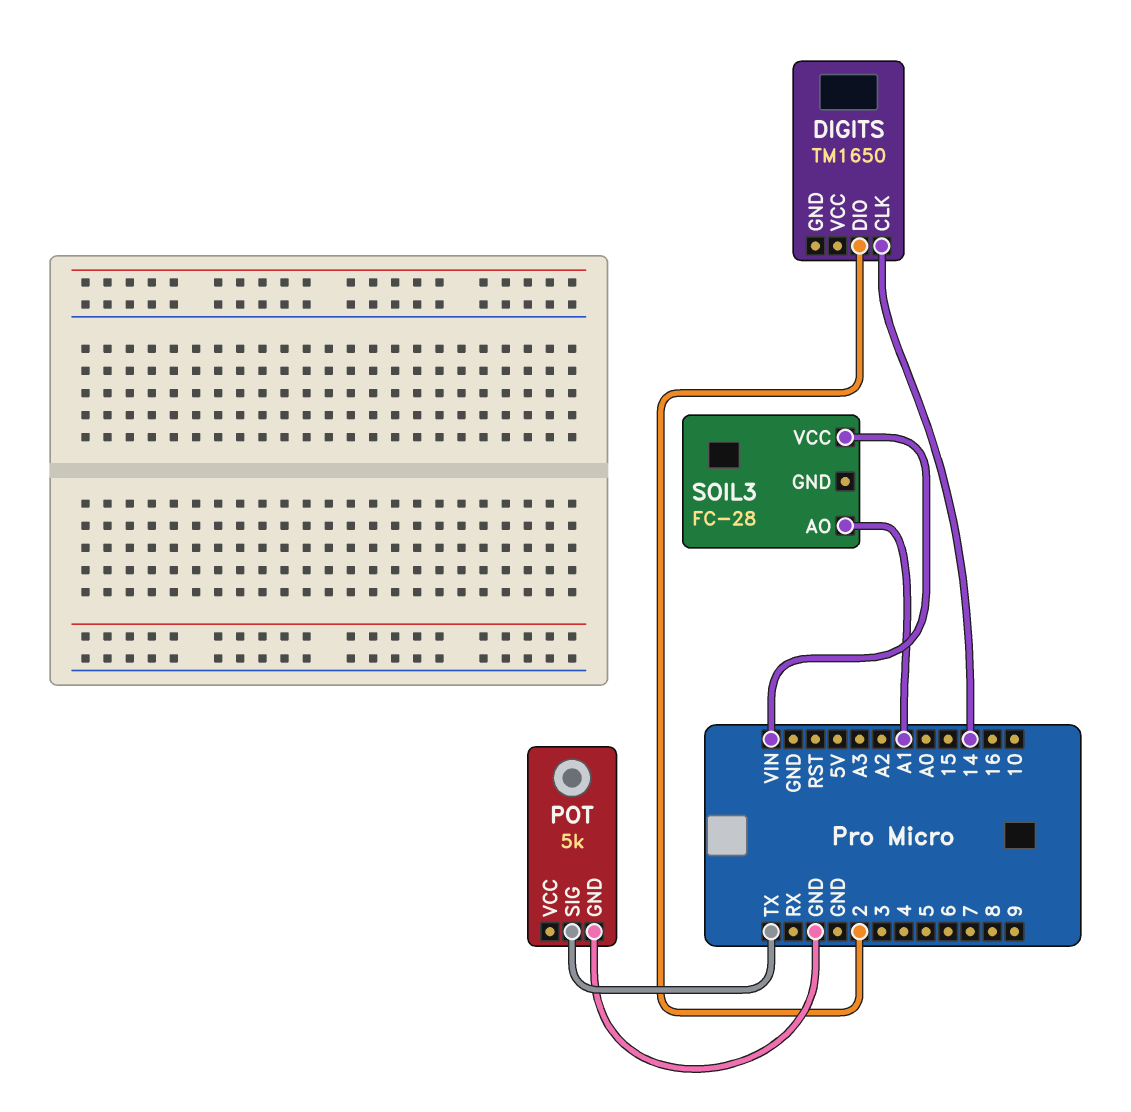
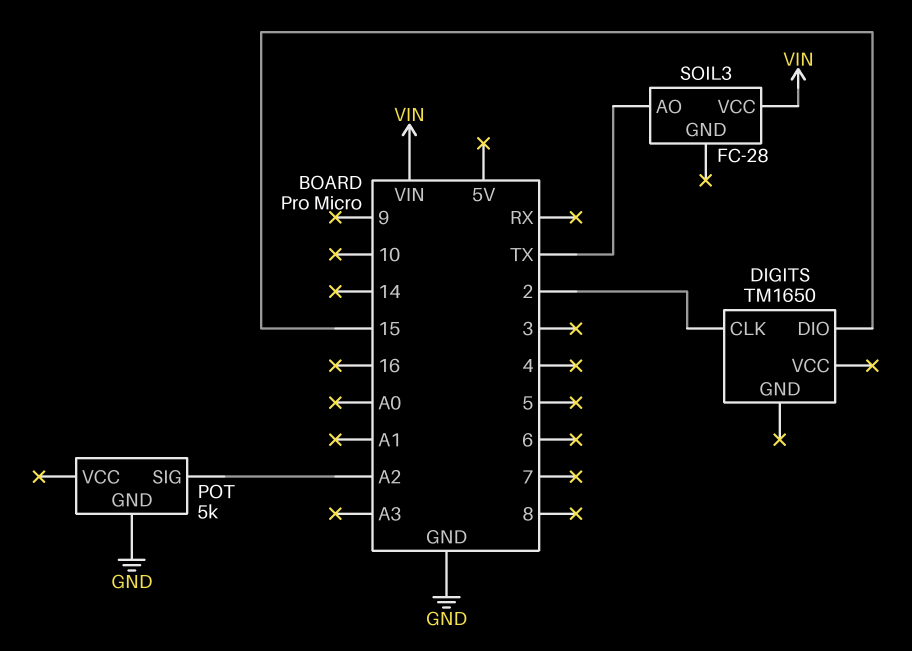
DIGITS pin CLK: 14 -> 2
DIGITS pin DIO: 2 -> 15
POT pin SIG: TX -> A2
SOIL3 pin AO: A1 -> TX

